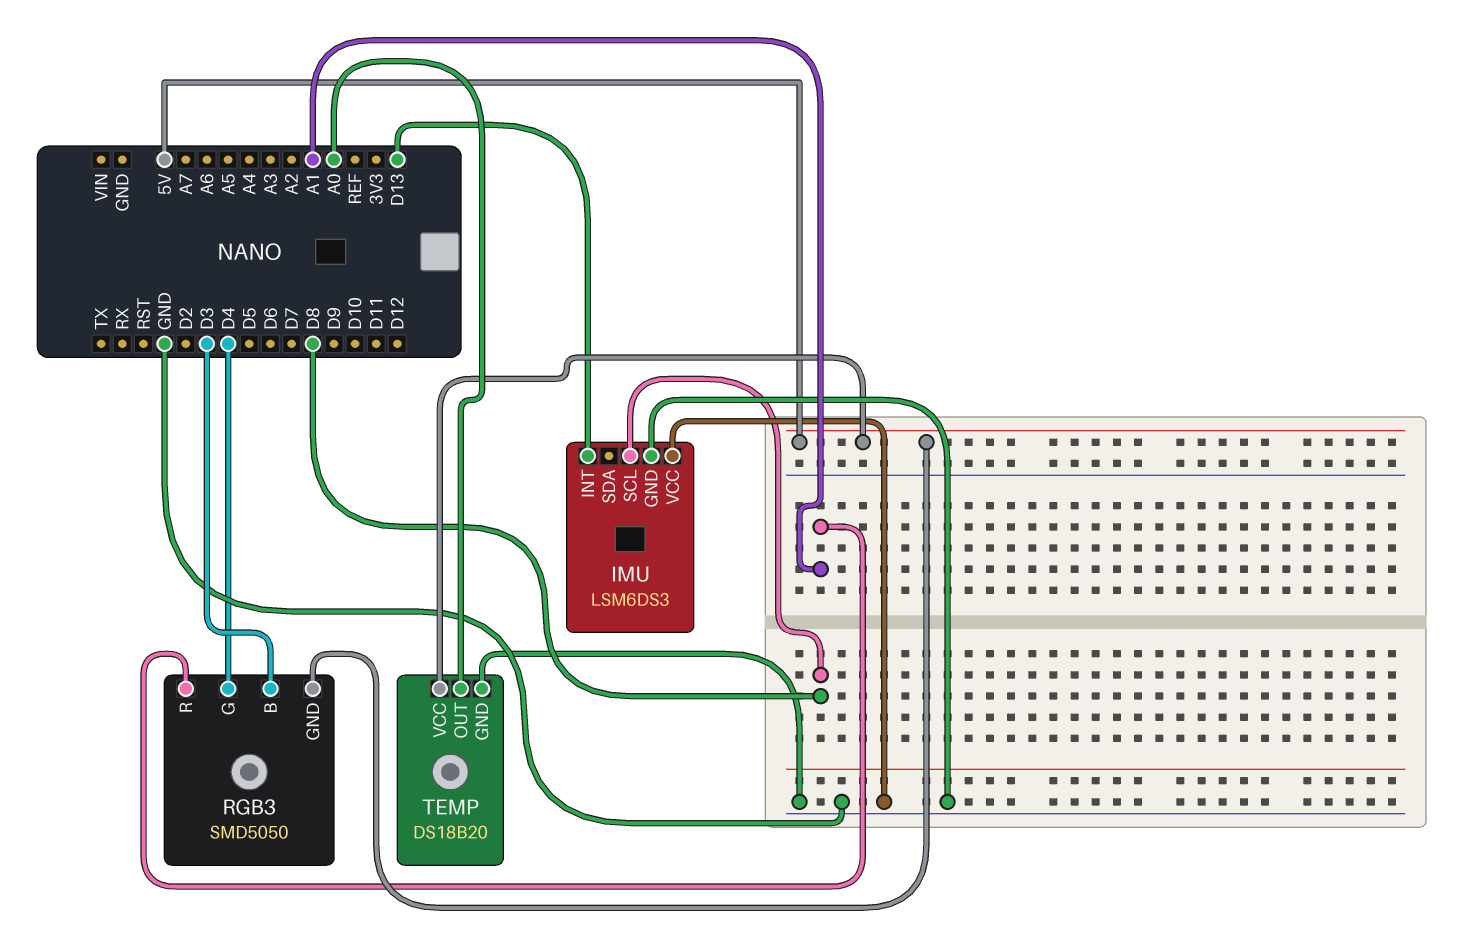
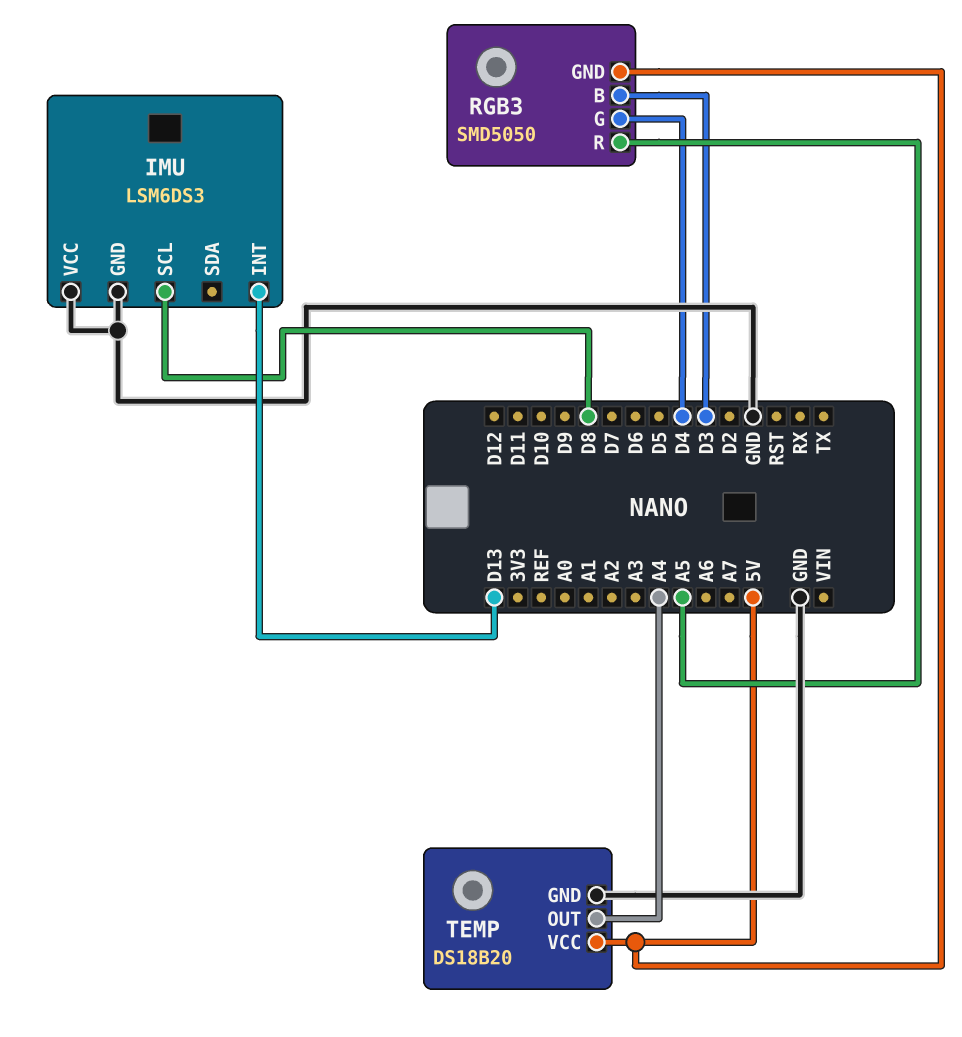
RGB3 pin R: A1 -> A5
TEMP pin OUT: A0 -> A4

